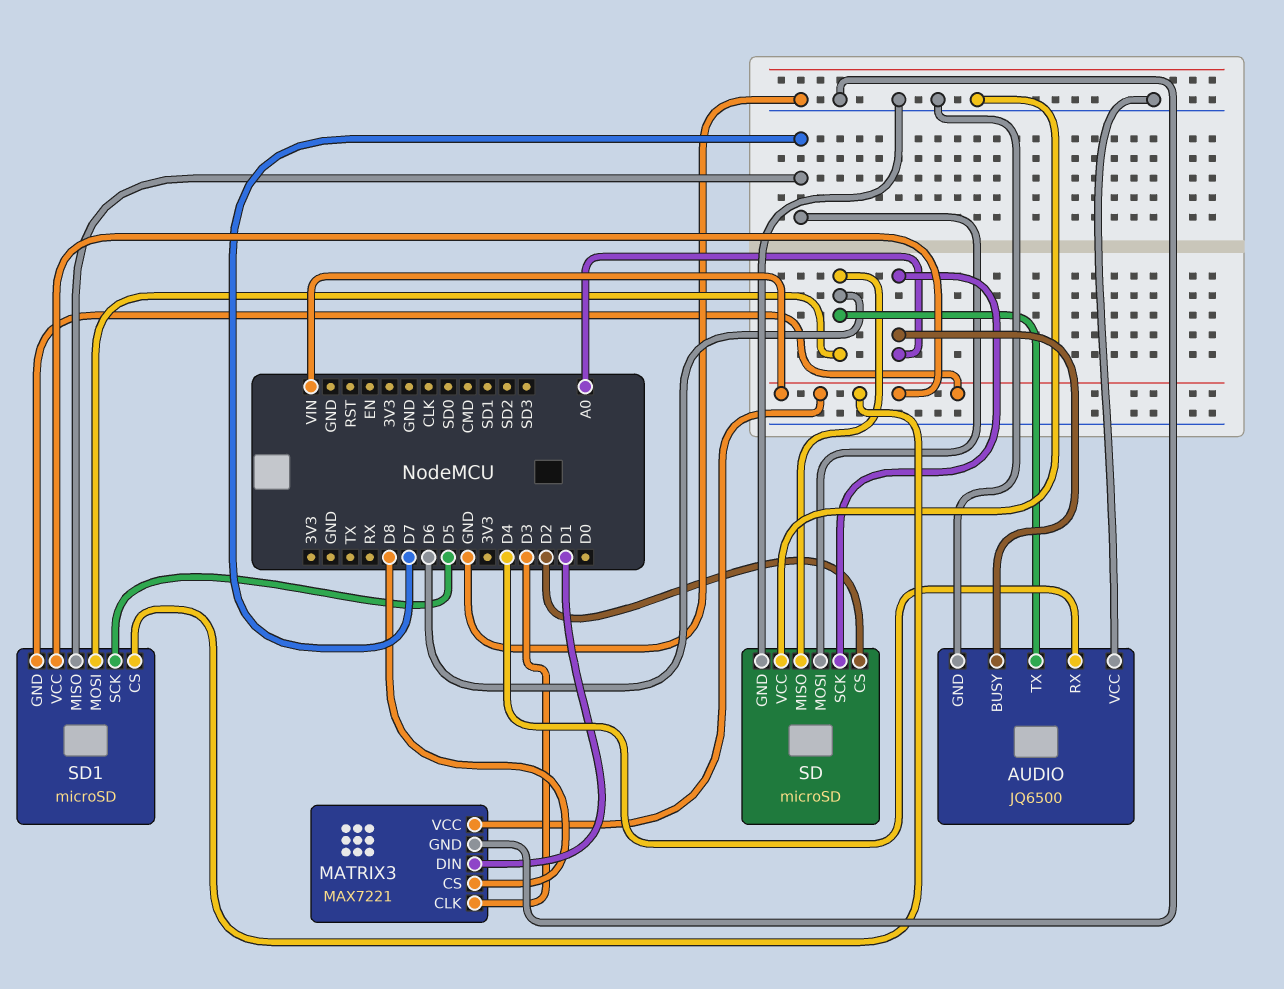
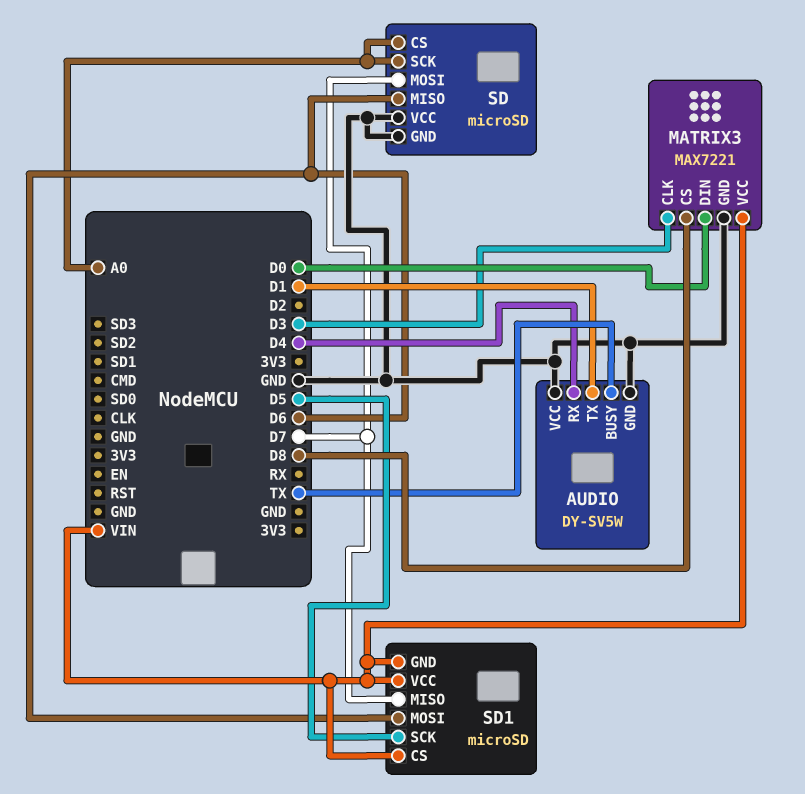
AUDIO: JQ6500 -> DY-SV5W
AUDIO pin BUSY: A0 -> TX
AUDIO pin TX: D6 -> D1
MATRIX3 pin DIN: D1 -> D0
SD pin CS: D2 -> A0

